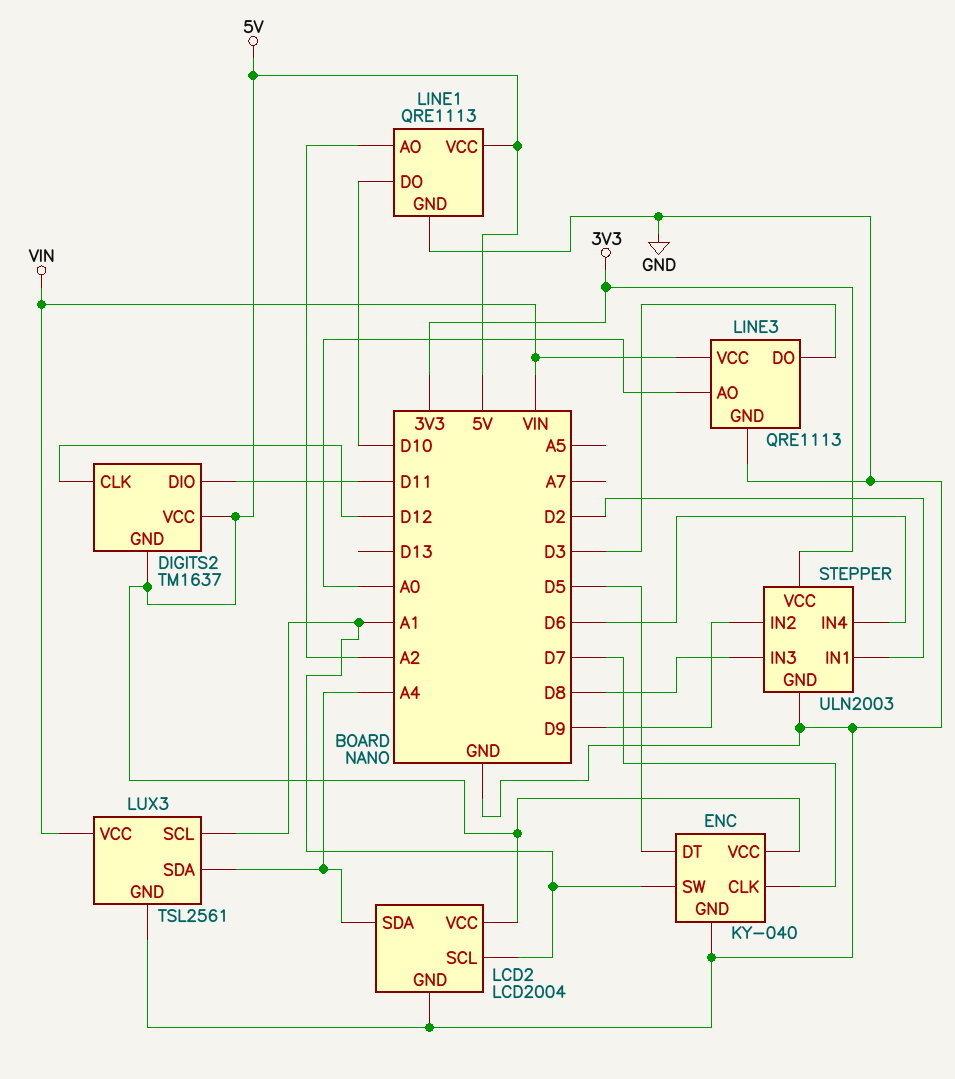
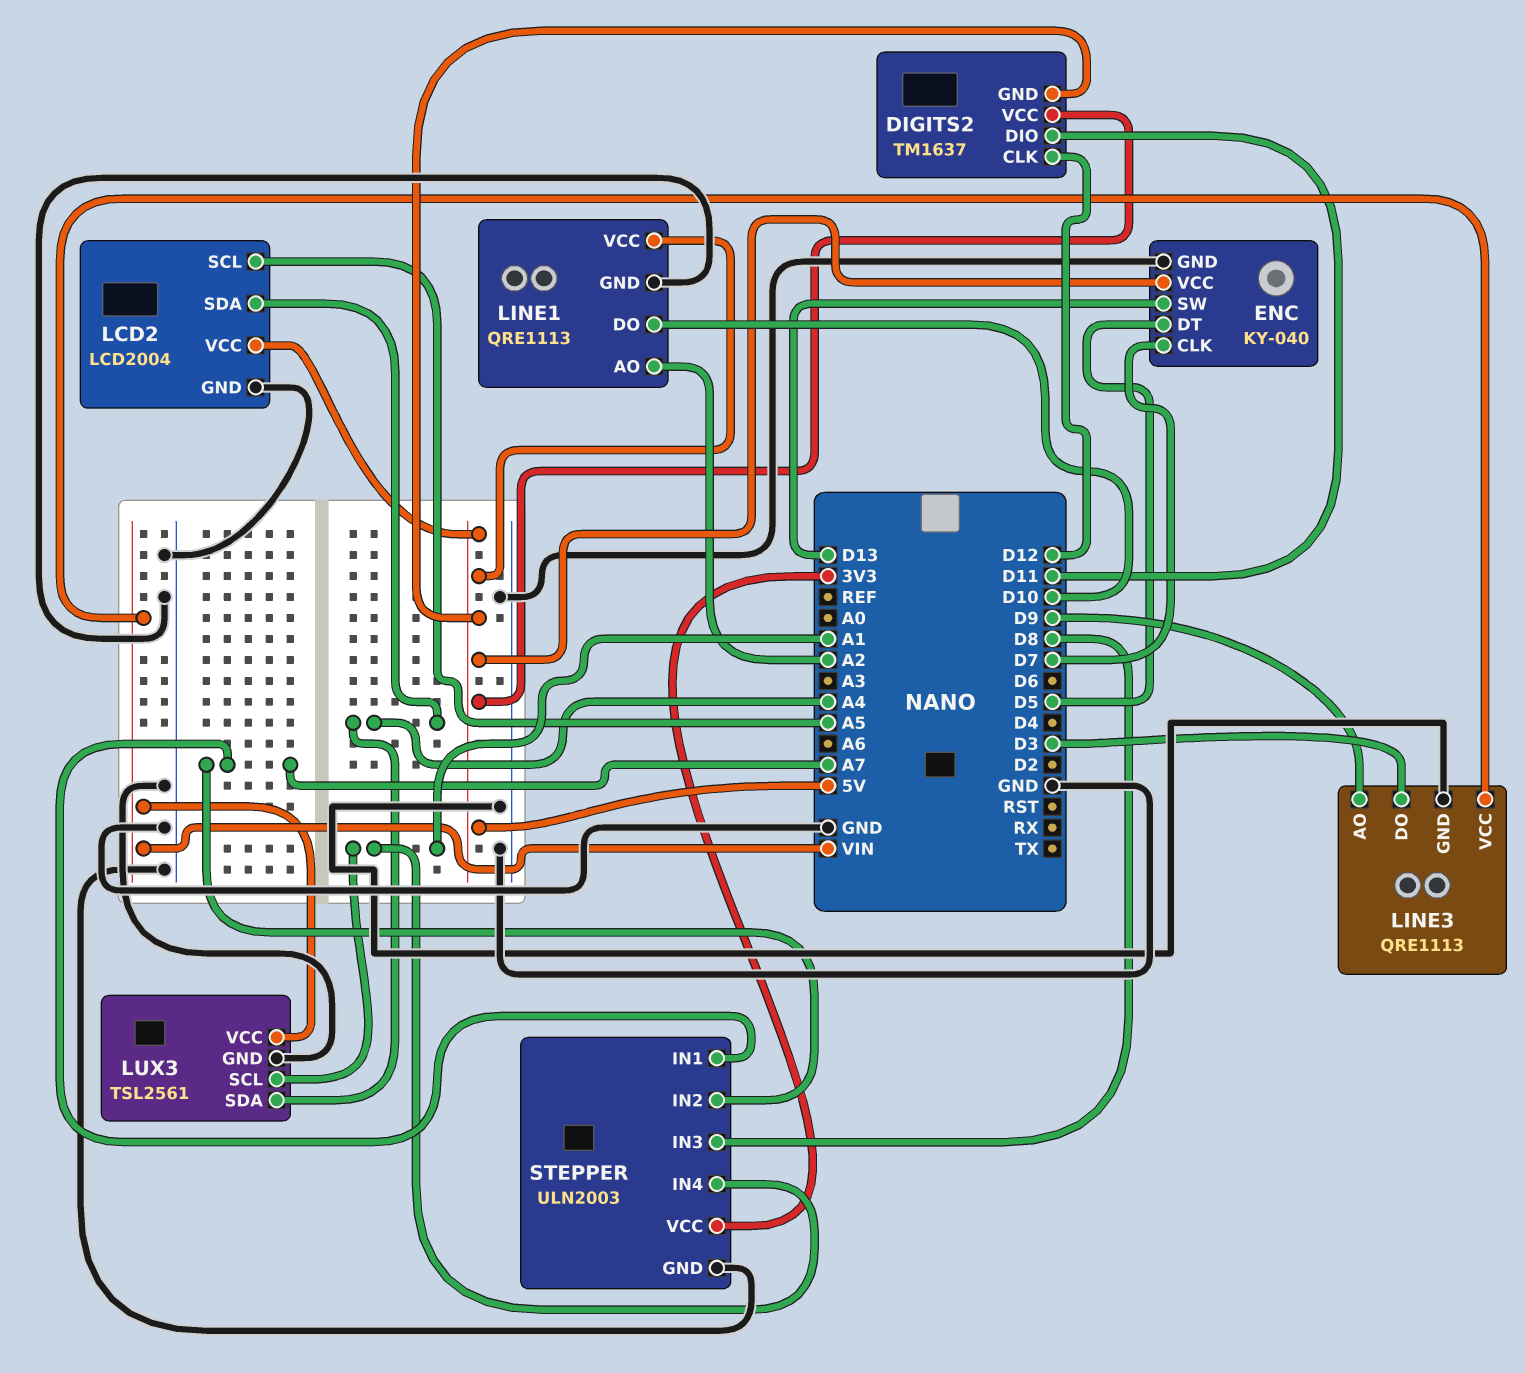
ENC pin SW: A1 -> D13
LCD2 pin SCL: A1 -> A5
LINE3 pin AO: A0 -> D9
STEPPER pin IN1: D2 -> A7
STEPPER pin IN2: D9 -> A7
STEPPER pin IN4: D6 -> A1

